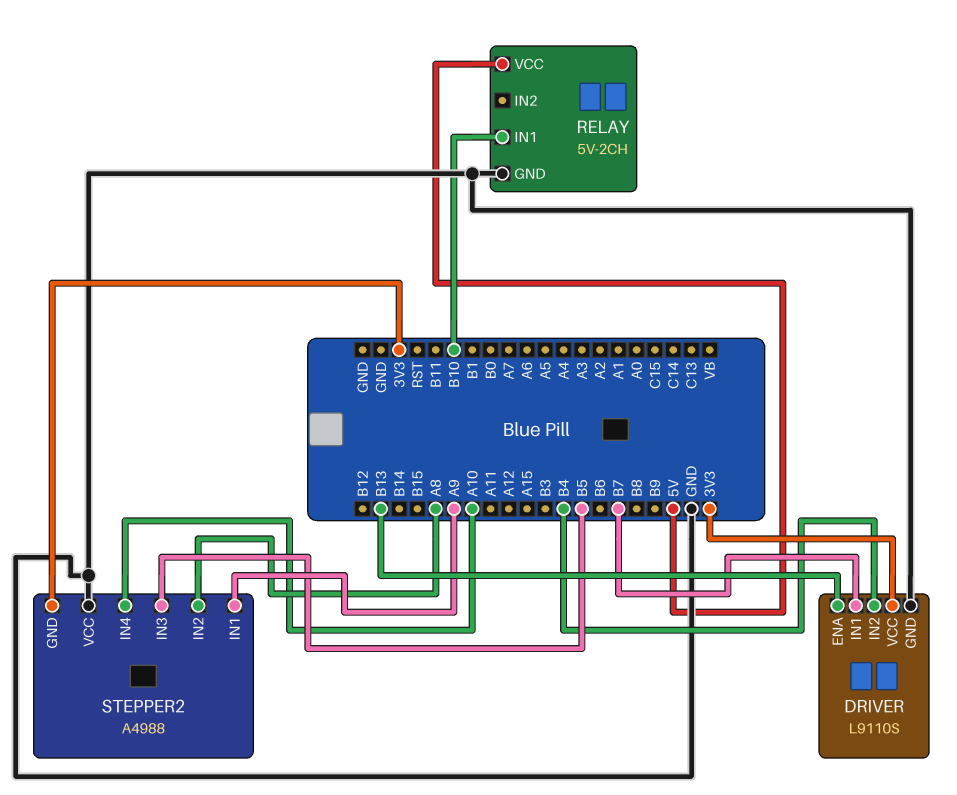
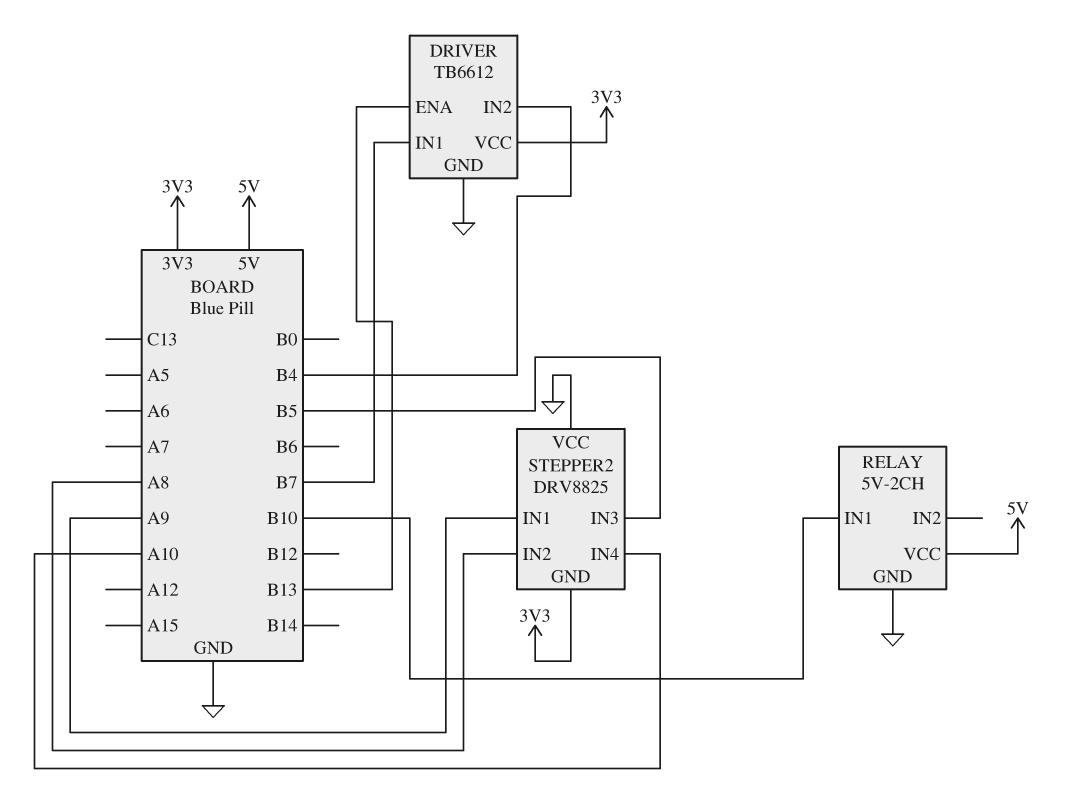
DRIVER: L9110S -> TB6612
STEPPER2: A4988 -> DRV8825

